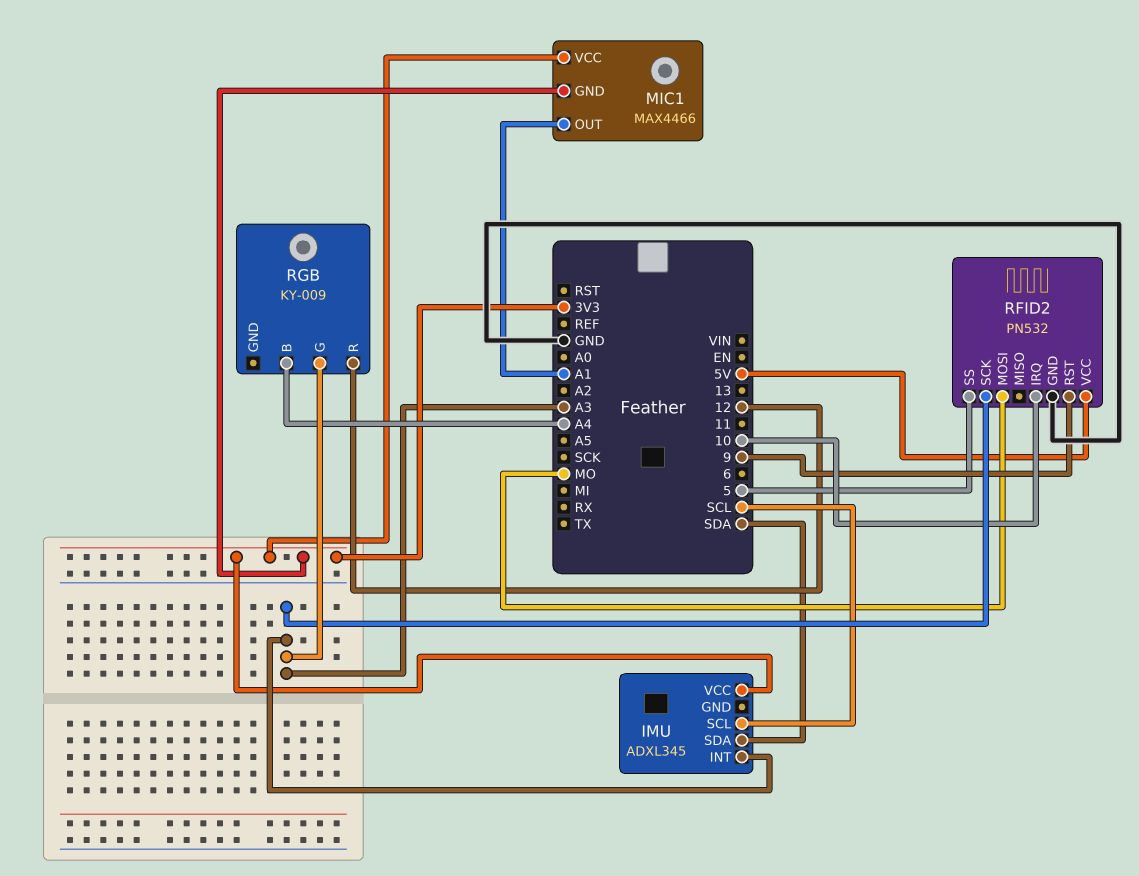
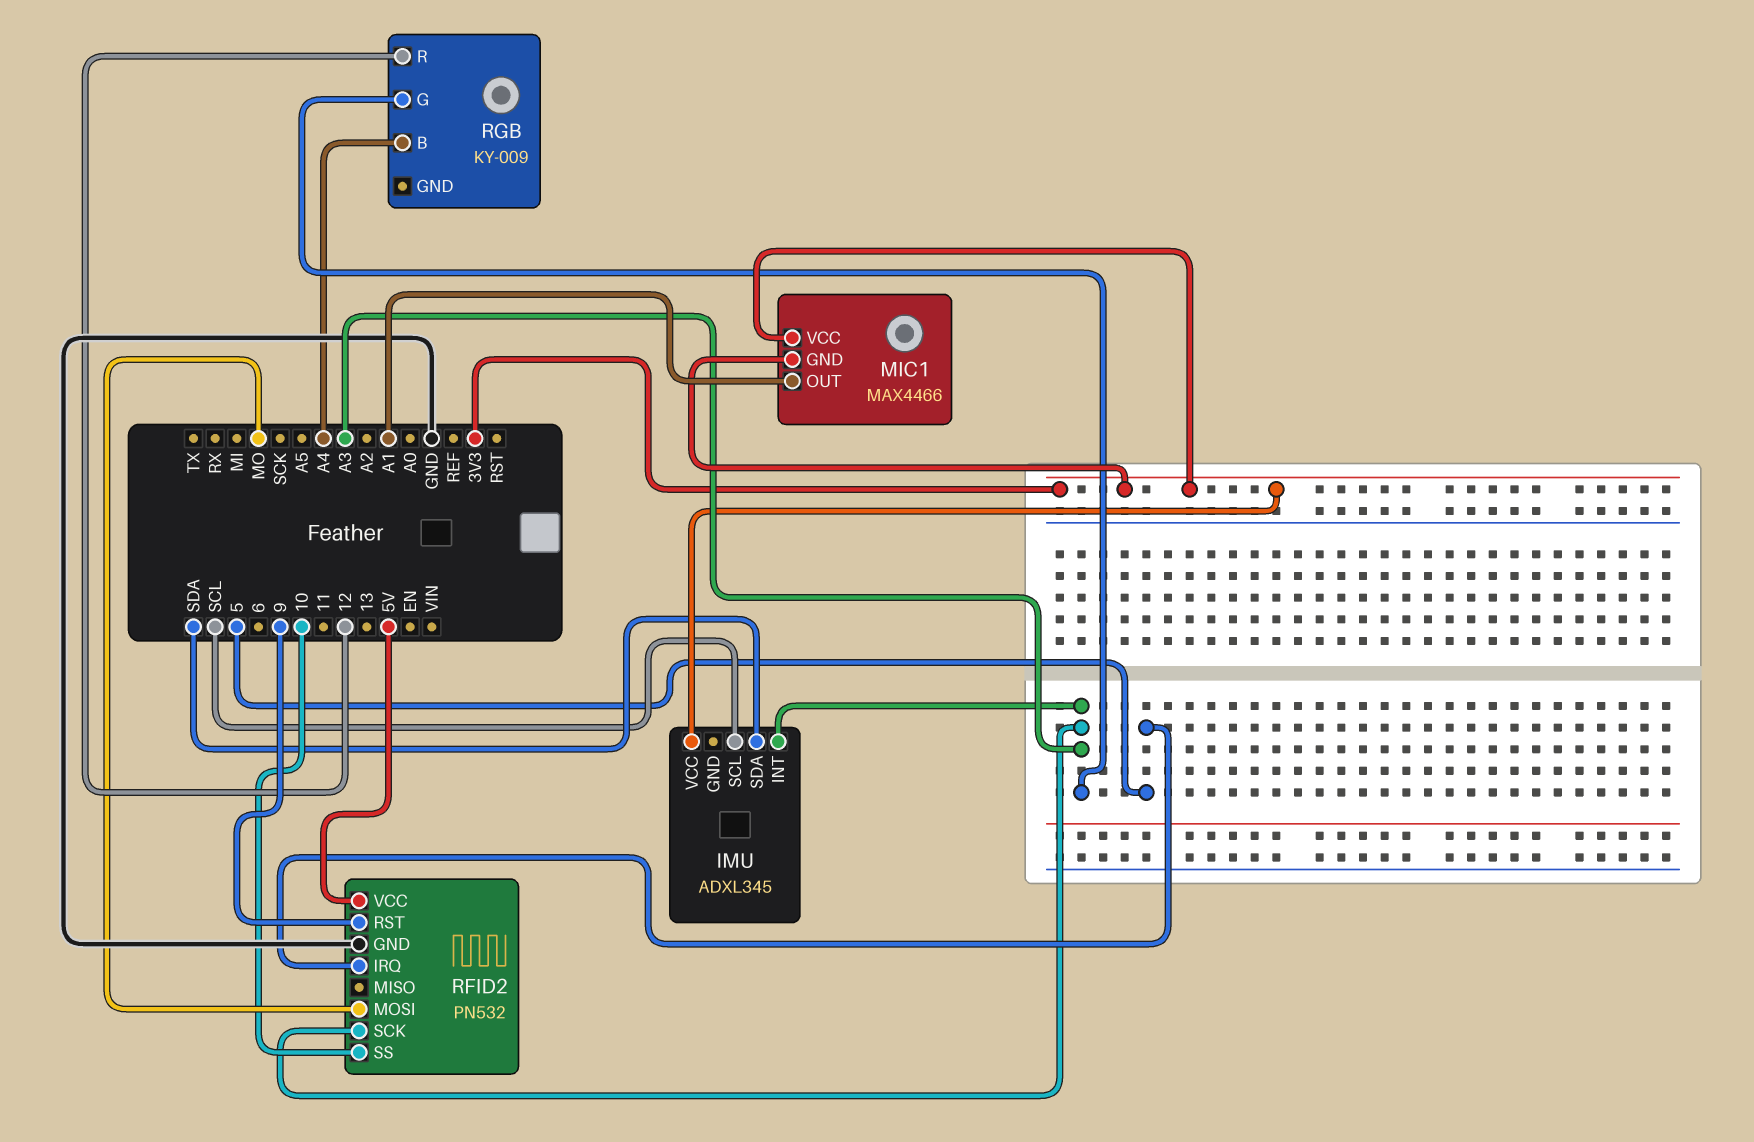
RFID2 pin IRQ: 10 -> 5
RFID2 pin SS: 5 -> 10

